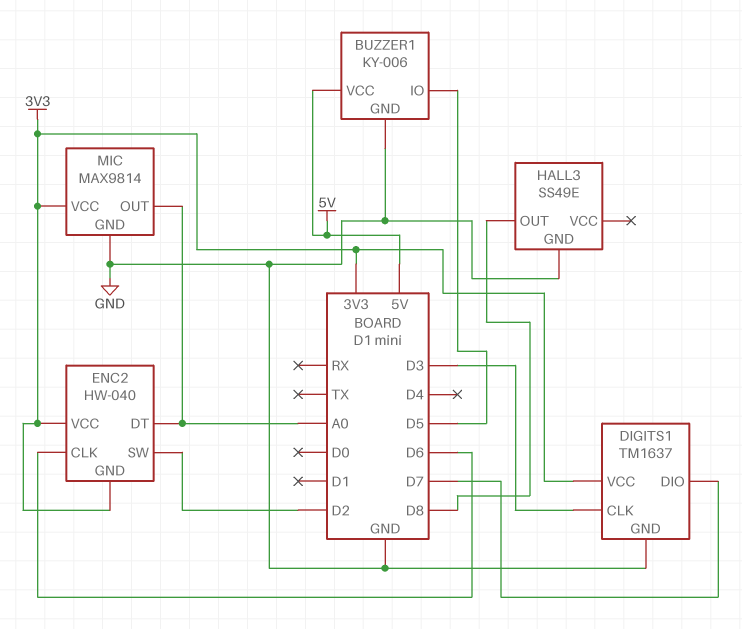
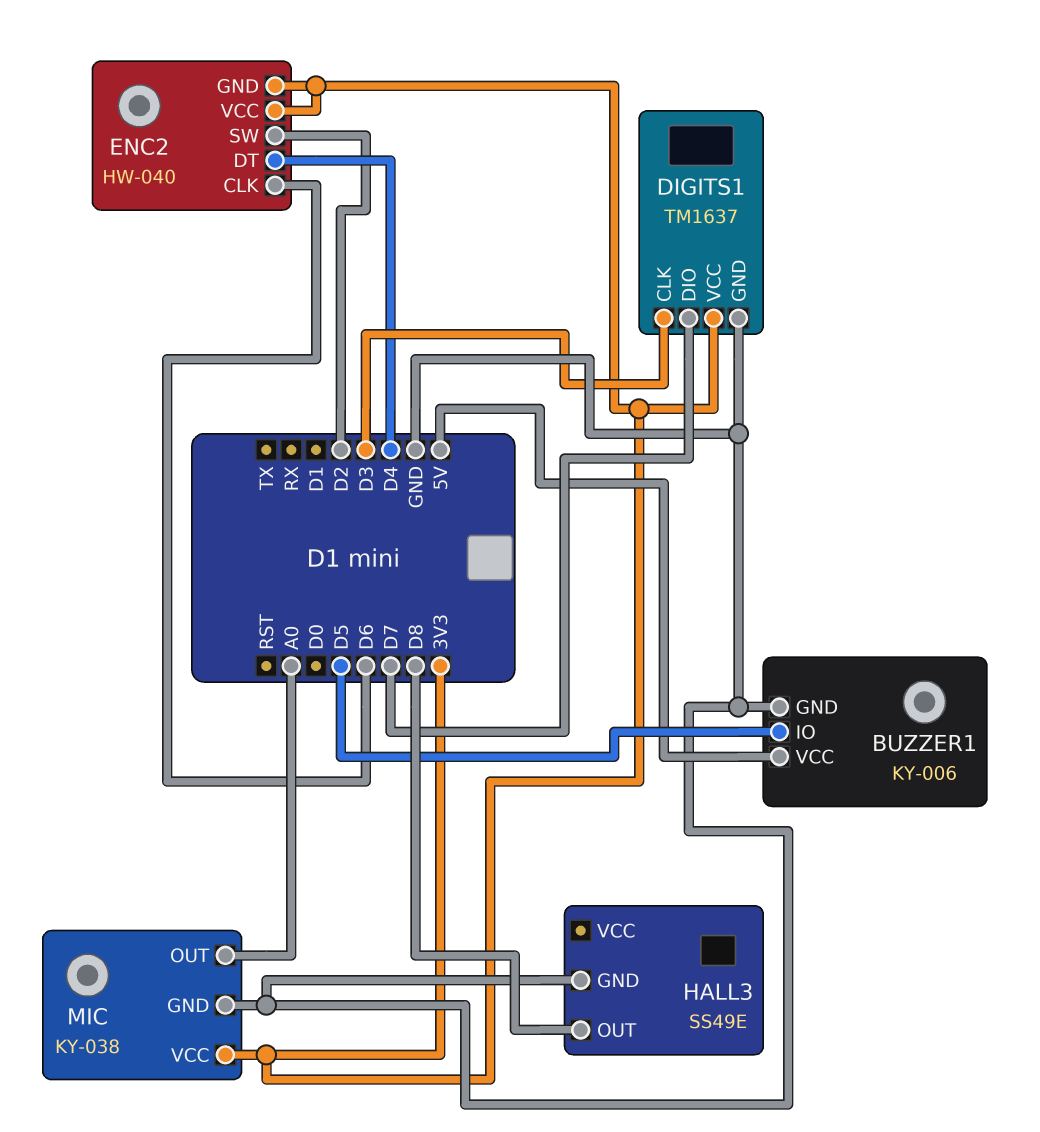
ENC2 pin DT: A0 -> D4
MIC: MAX9814 -> KY-038

